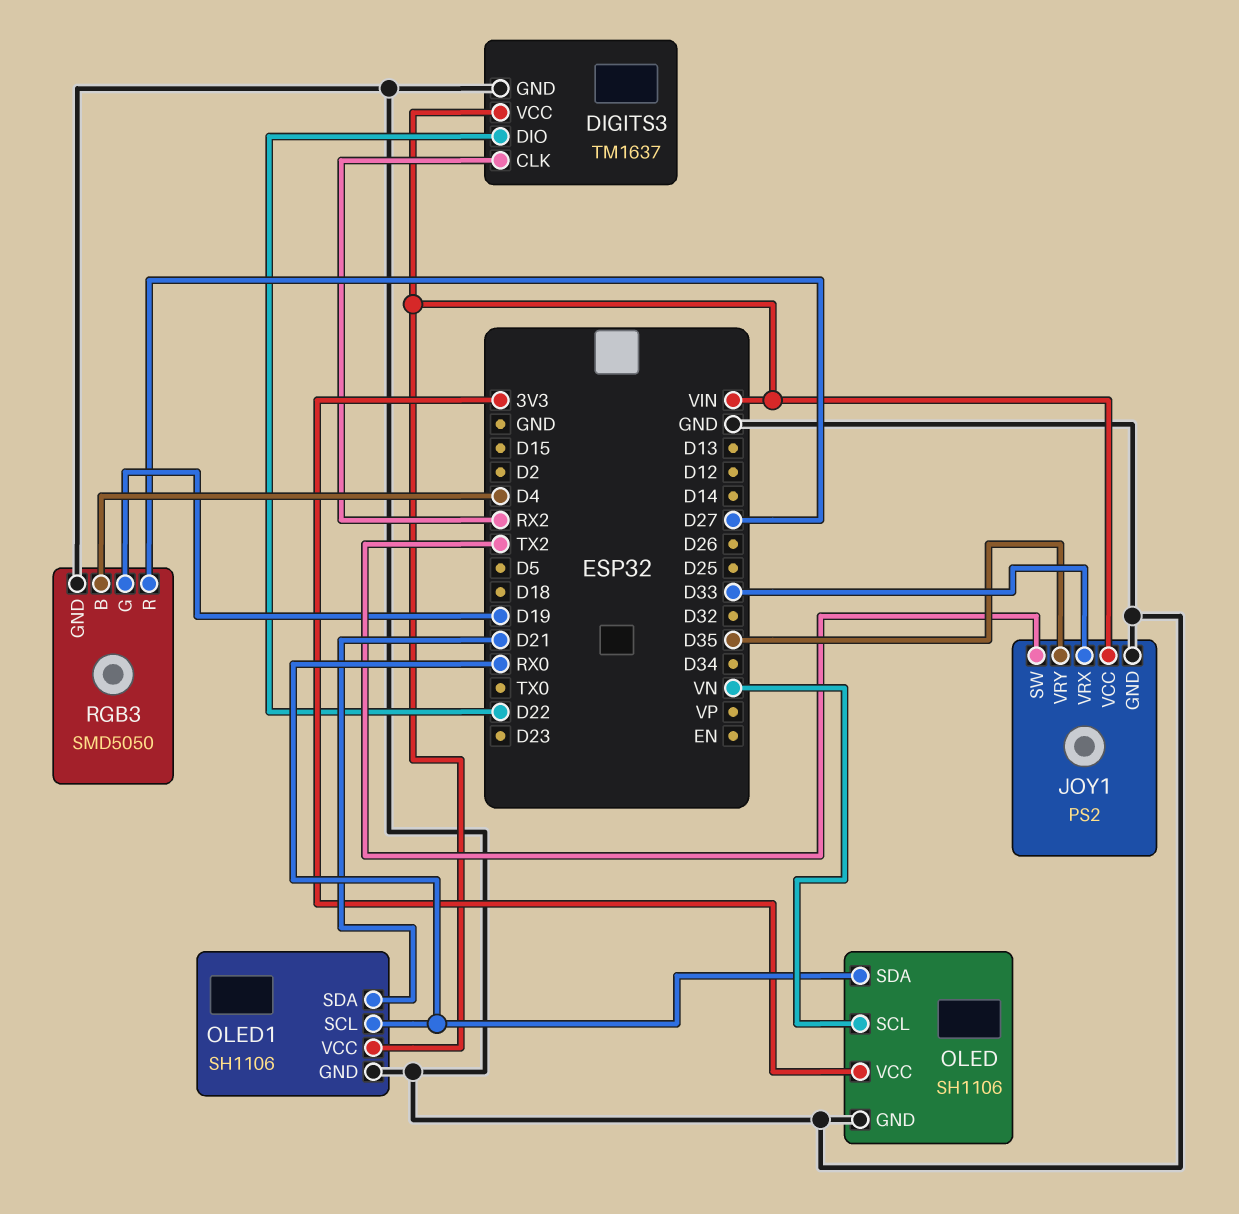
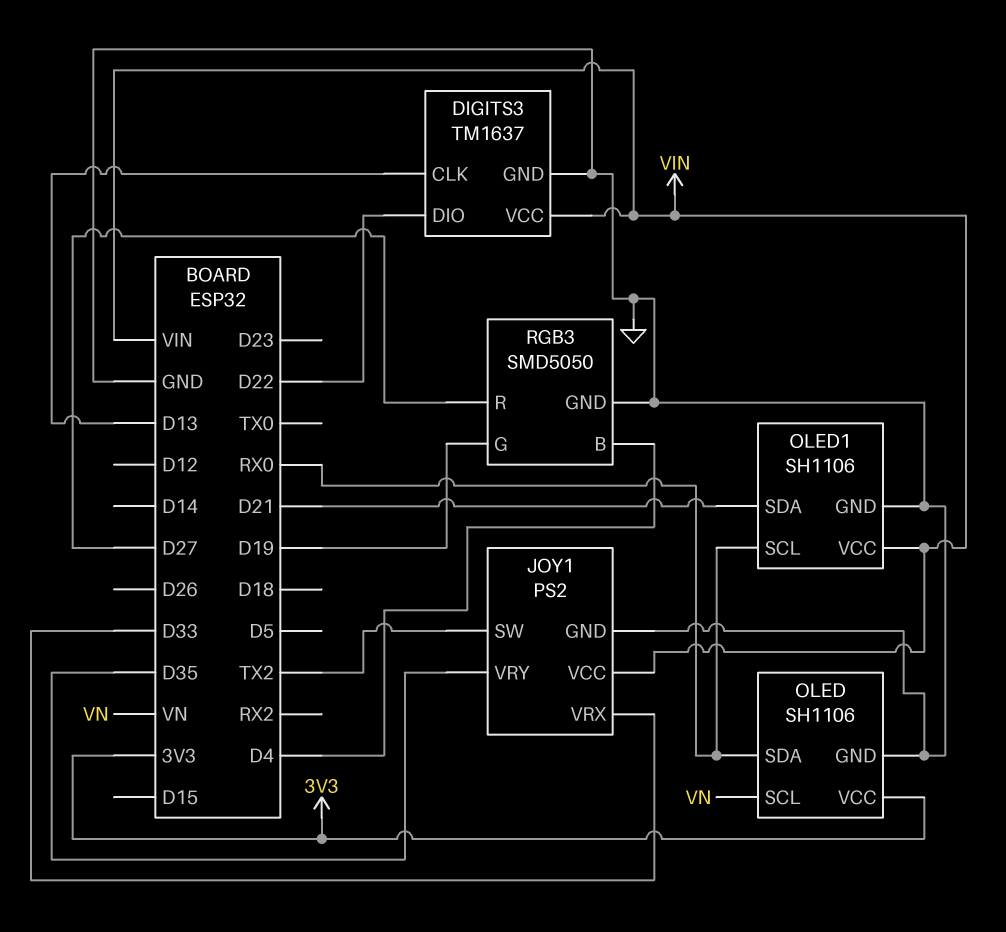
DIGITS3 pin CLK: RX2 -> D13

